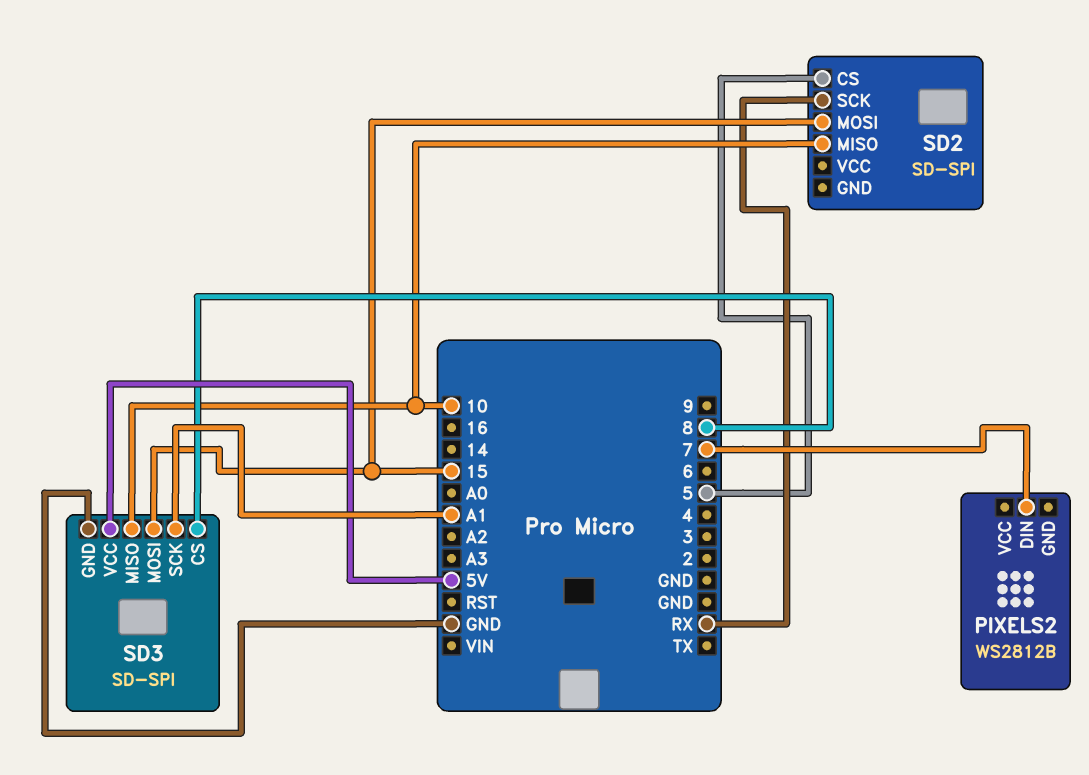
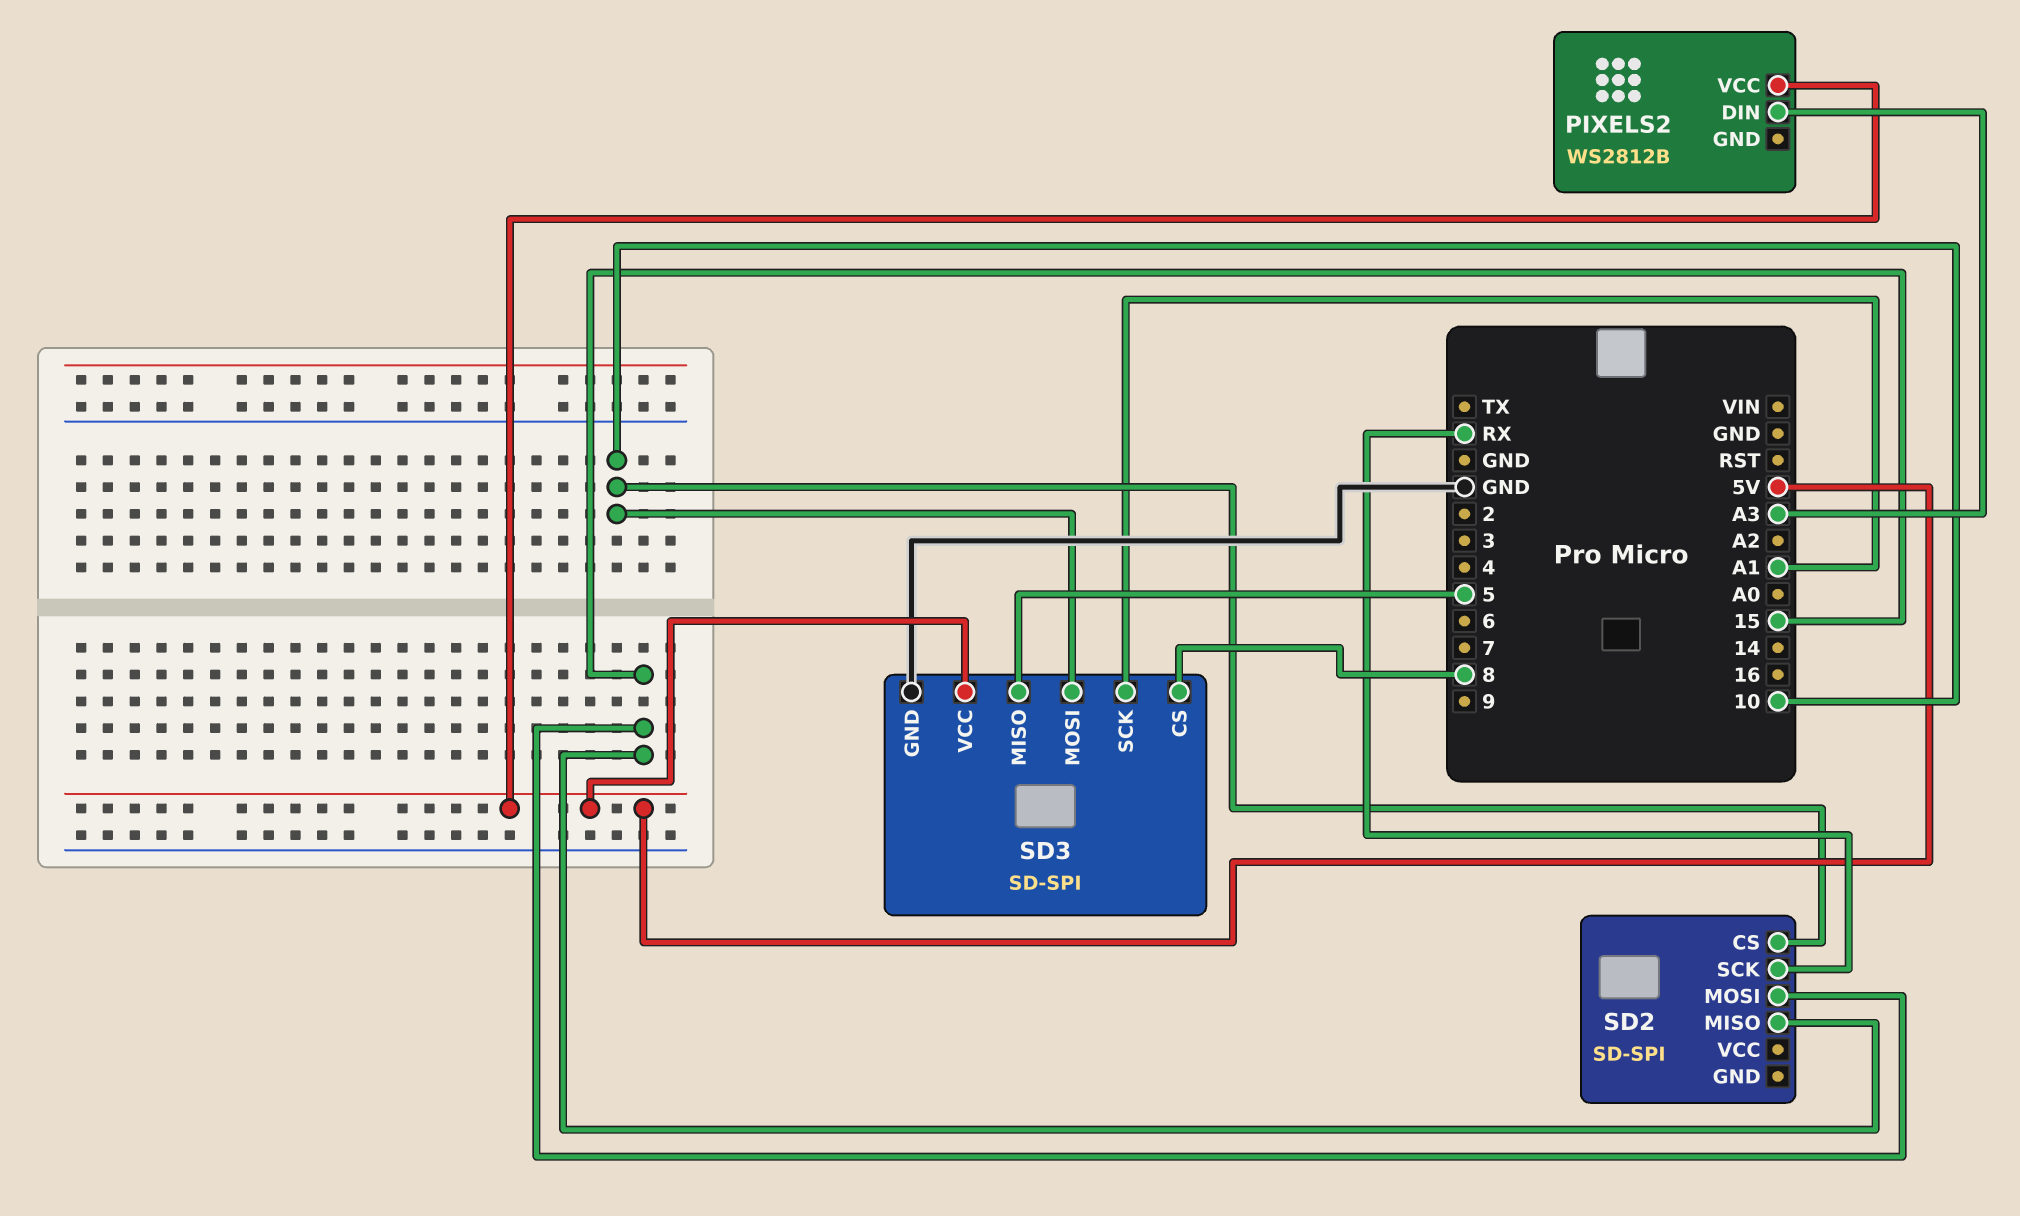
PIXELS2 pin DIN: 7 -> A3
PIXELS2 pin VCC: none -> 5V
SD2 pin CS: 5 -> 10
SD2 pin MISO: 10 -> 15
SD3 pin MISO: 10 -> 5
SD3 pin MOSI: 15 -> 10

